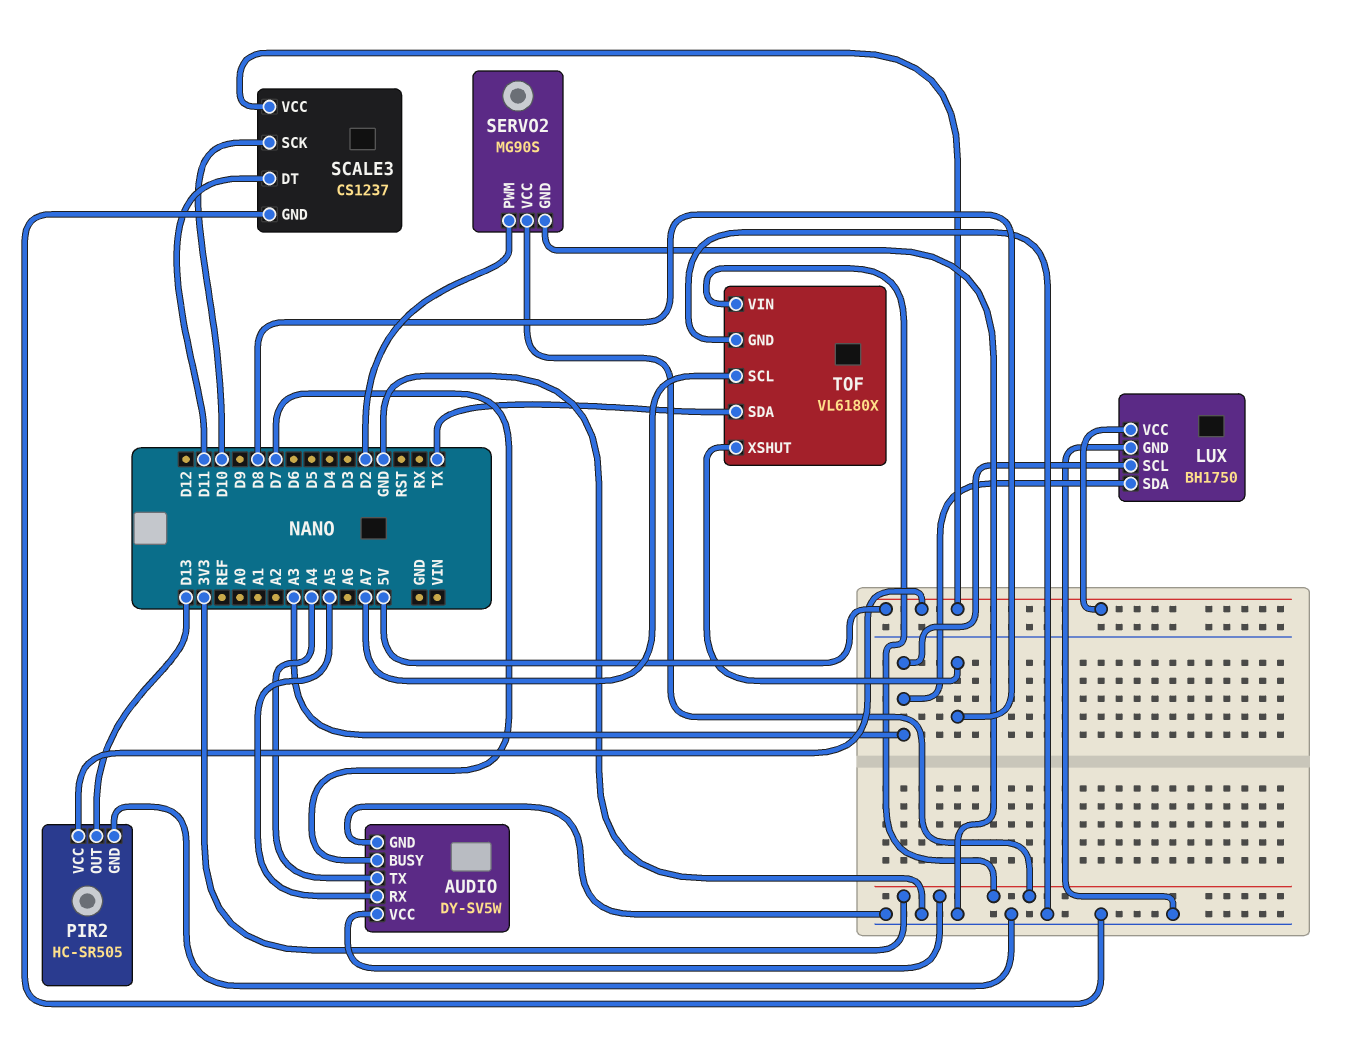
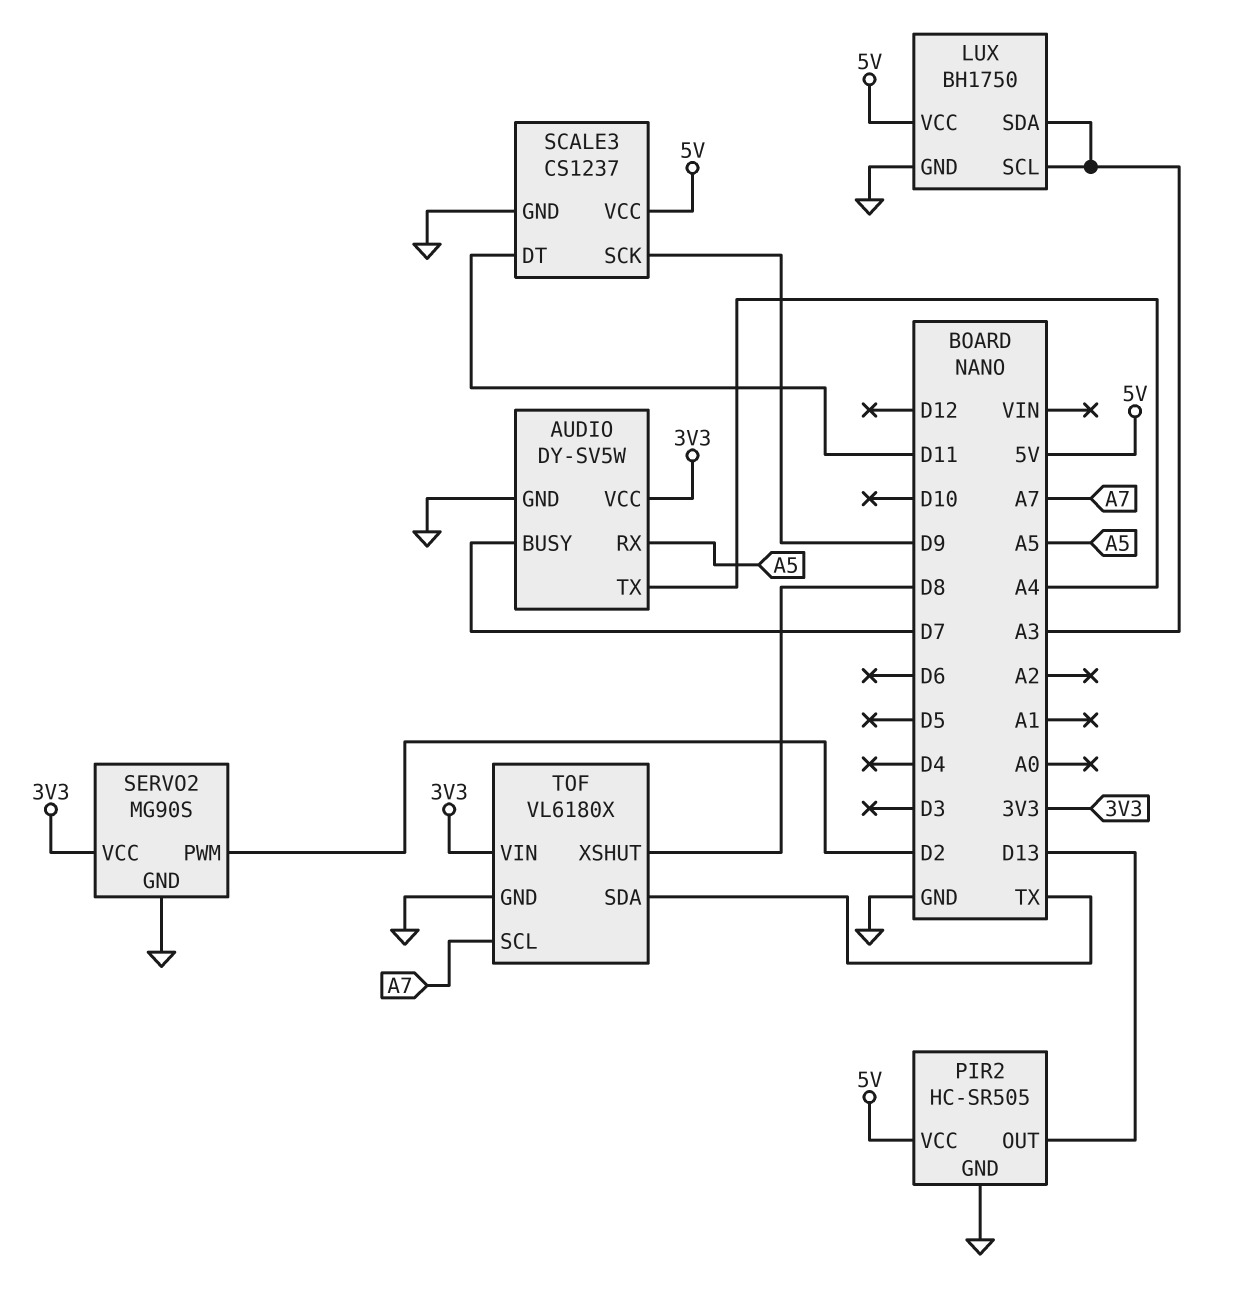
SCALE3 pin SCK: D10 -> D9

